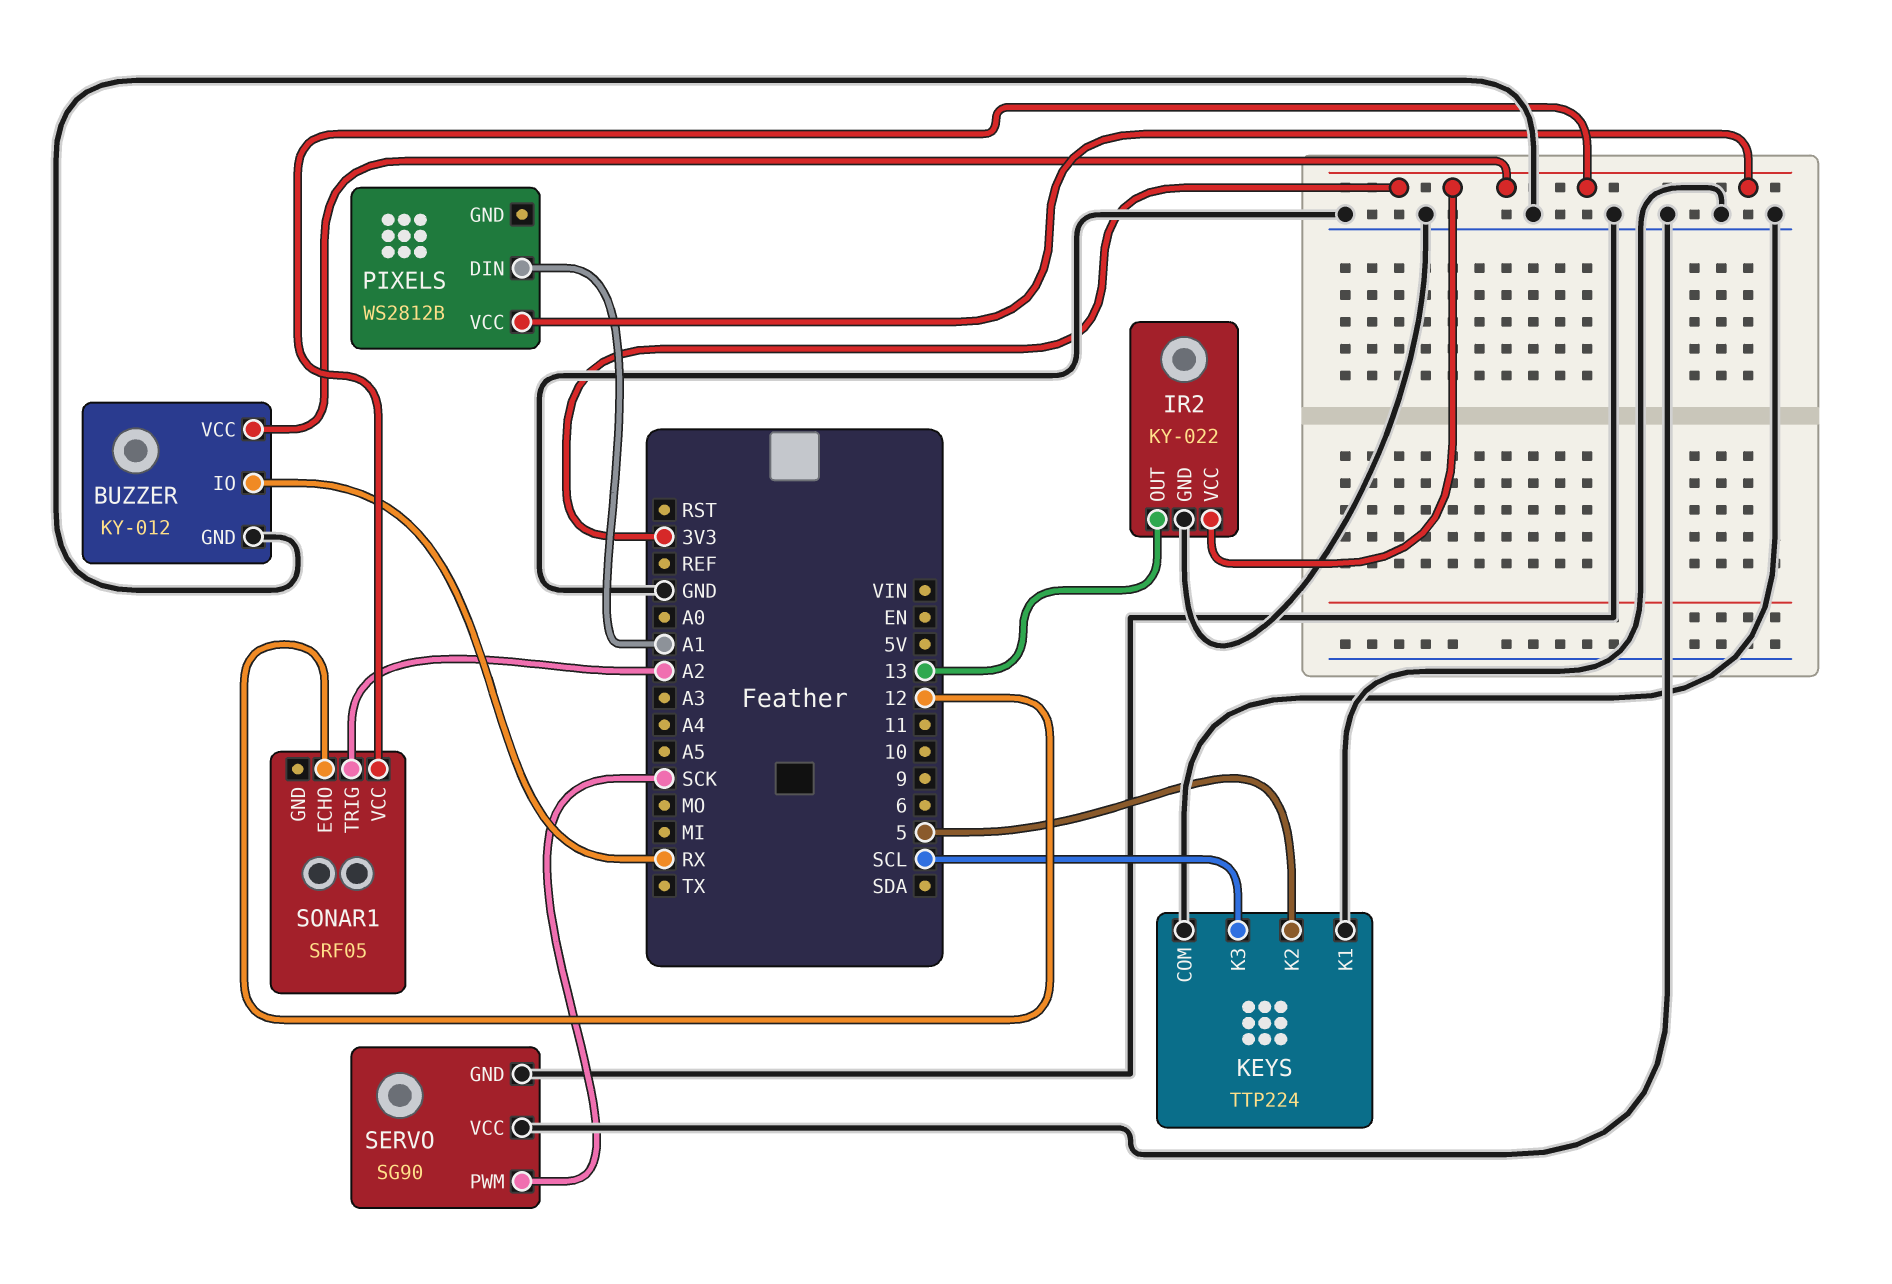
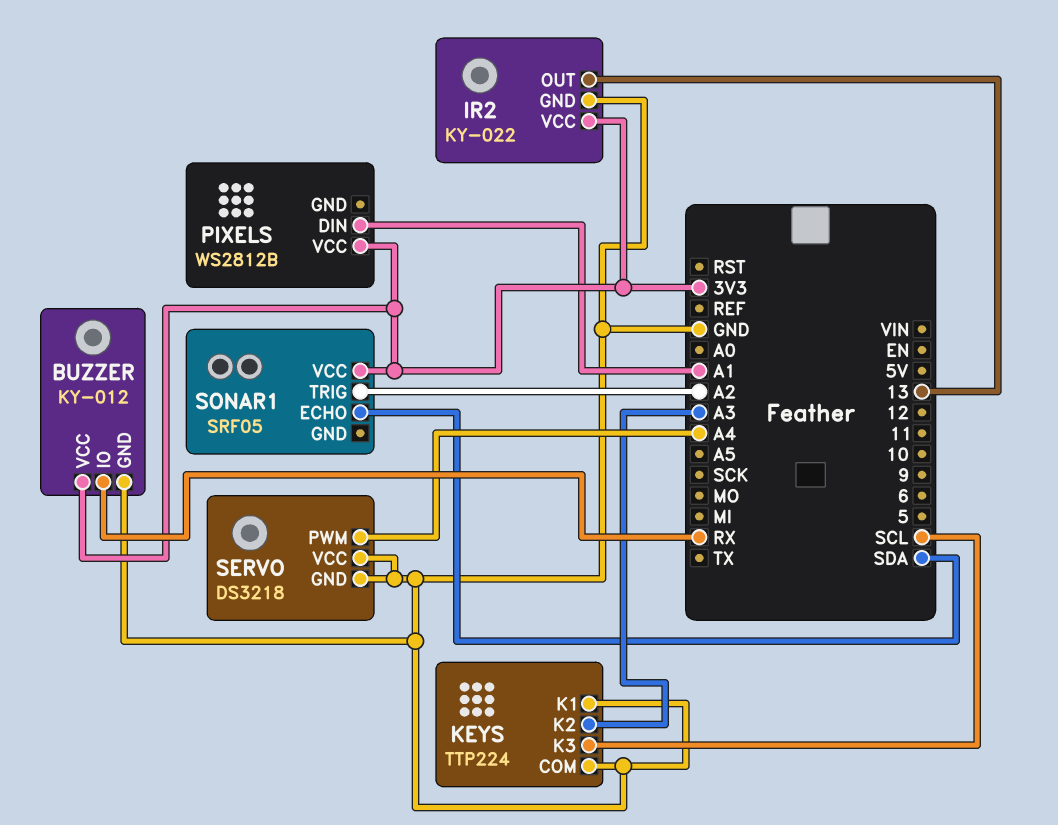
KEYS pin K2: 5 -> A3
SERVO: SG90 -> DS3218
SERVO pin PWM: SCK -> A4
SONAR1 pin ECHO: 12 -> SDA

